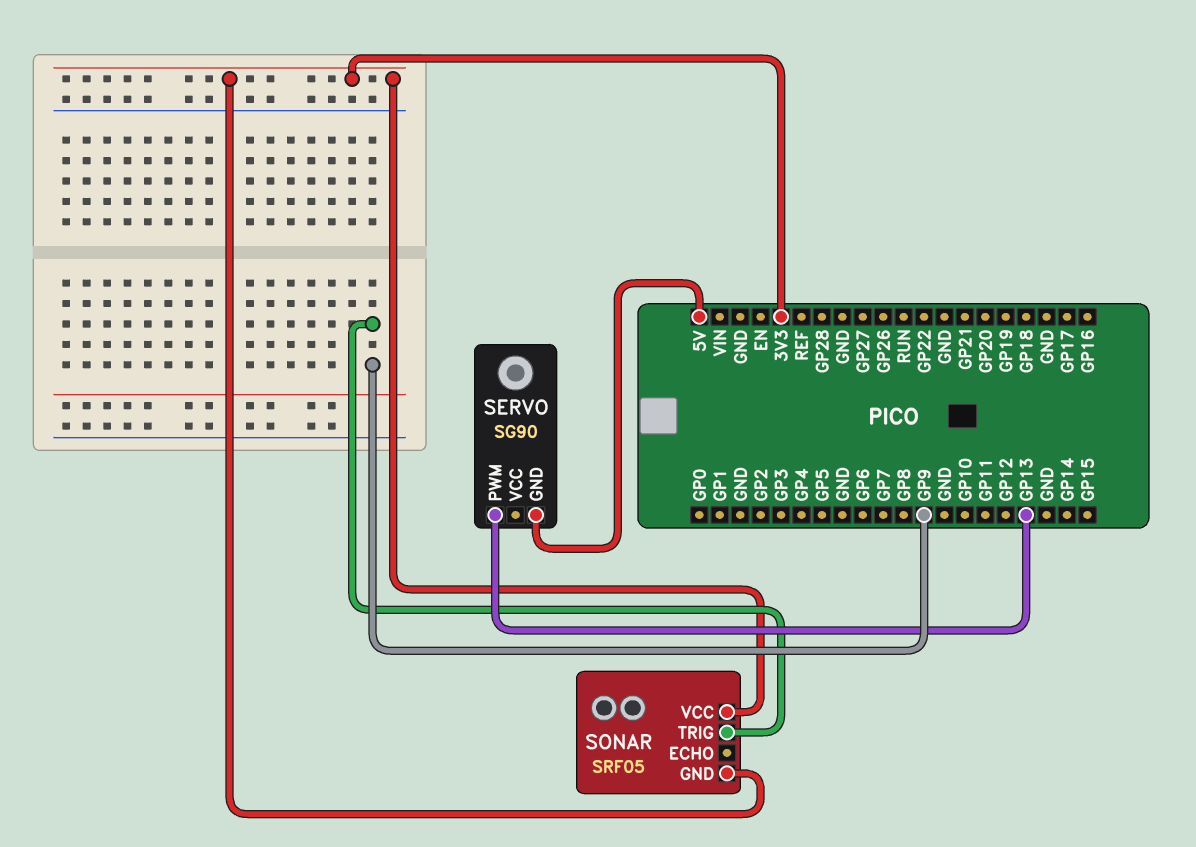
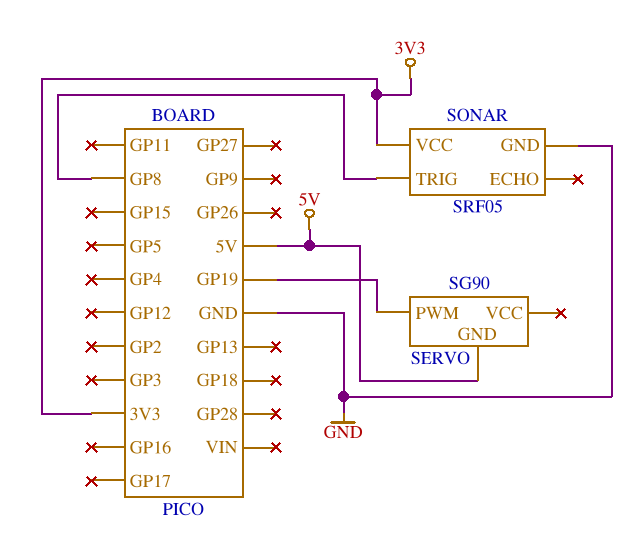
SERVO pin PWM: GP13 -> GP19
SONAR pin GND: 3V3 -> GND
SONAR pin TRIG: GP9 -> GP8

